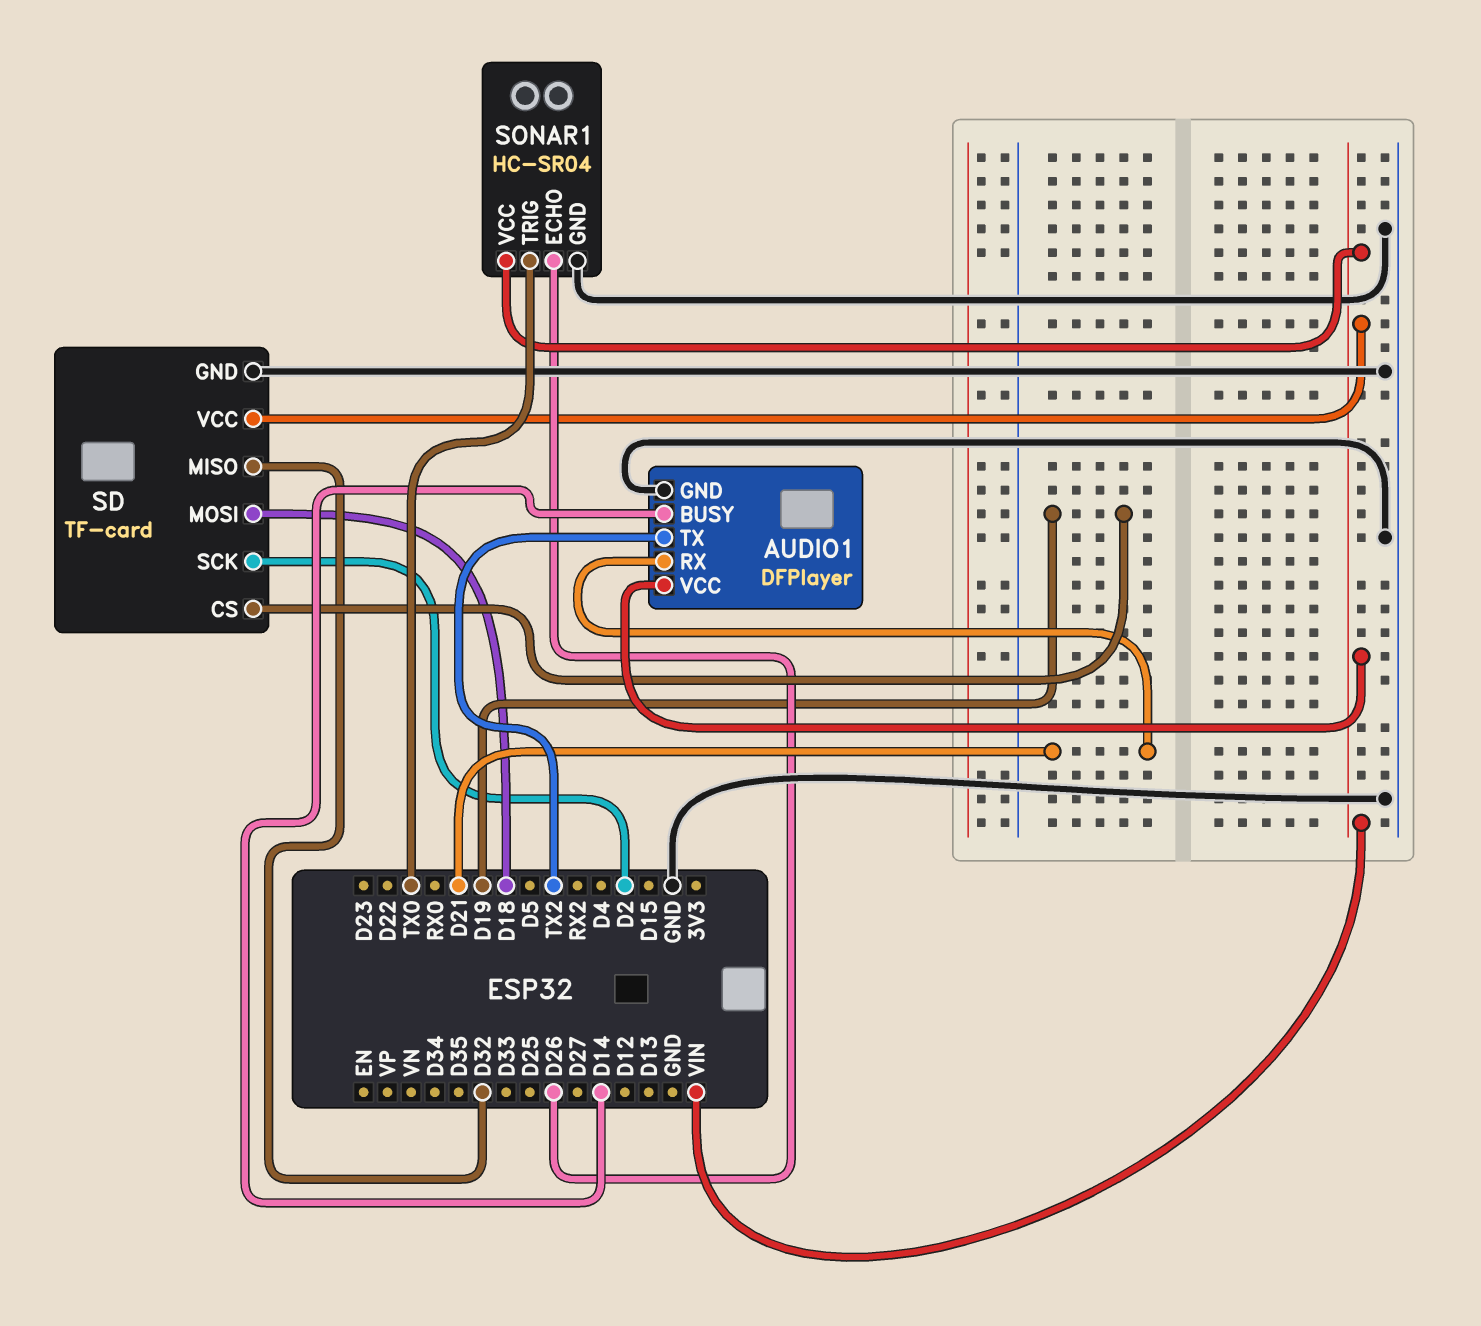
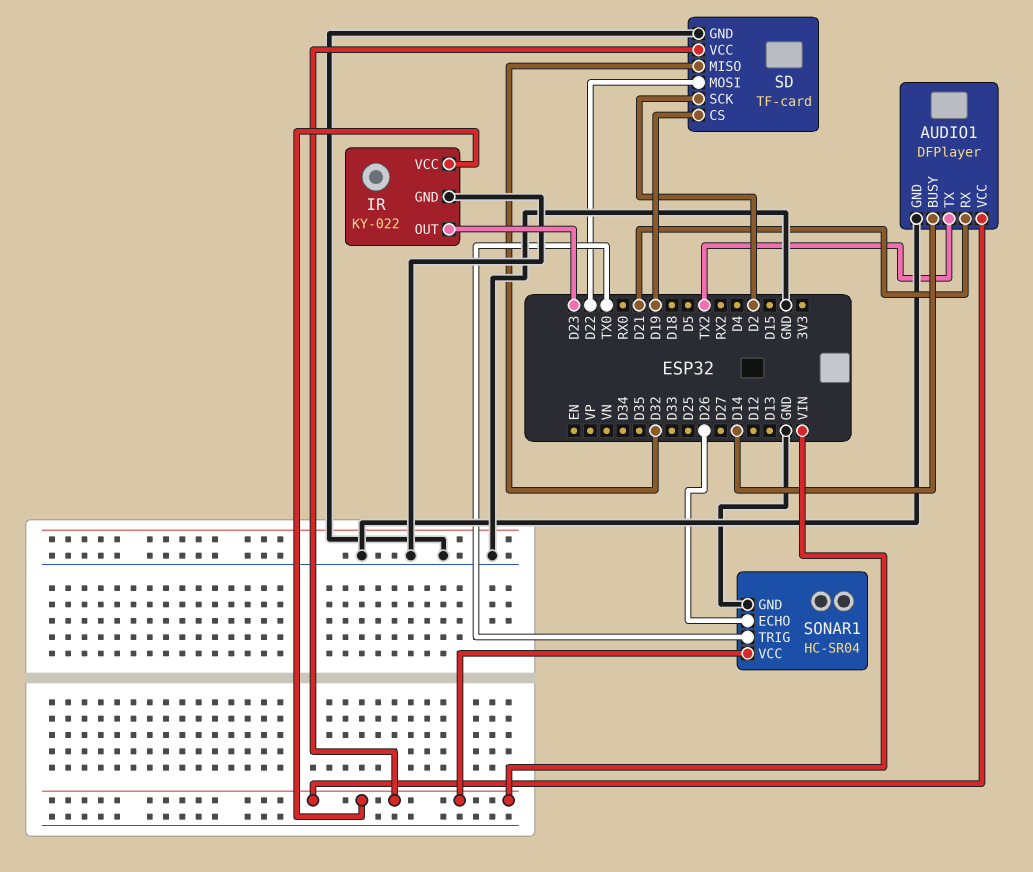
IR: none -> KY-022
IR pin GND: none -> GND
IR pin OUT: none -> D23
IR pin VCC: none -> VIN
SD pin MOSI: D18 -> D22

